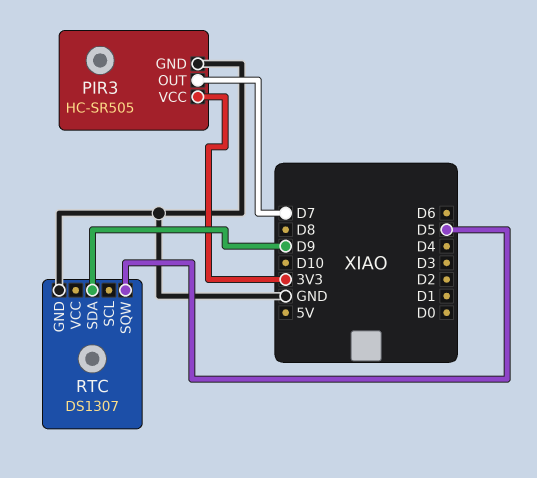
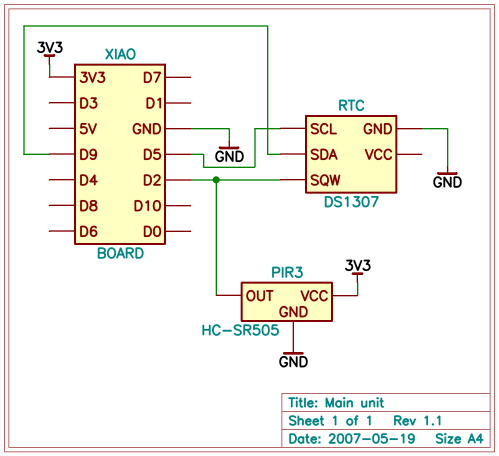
PIR3 pin OUT: D7 -> D2
RTC pin SCL: none -> D5
RTC pin SQW: D5 -> D2

